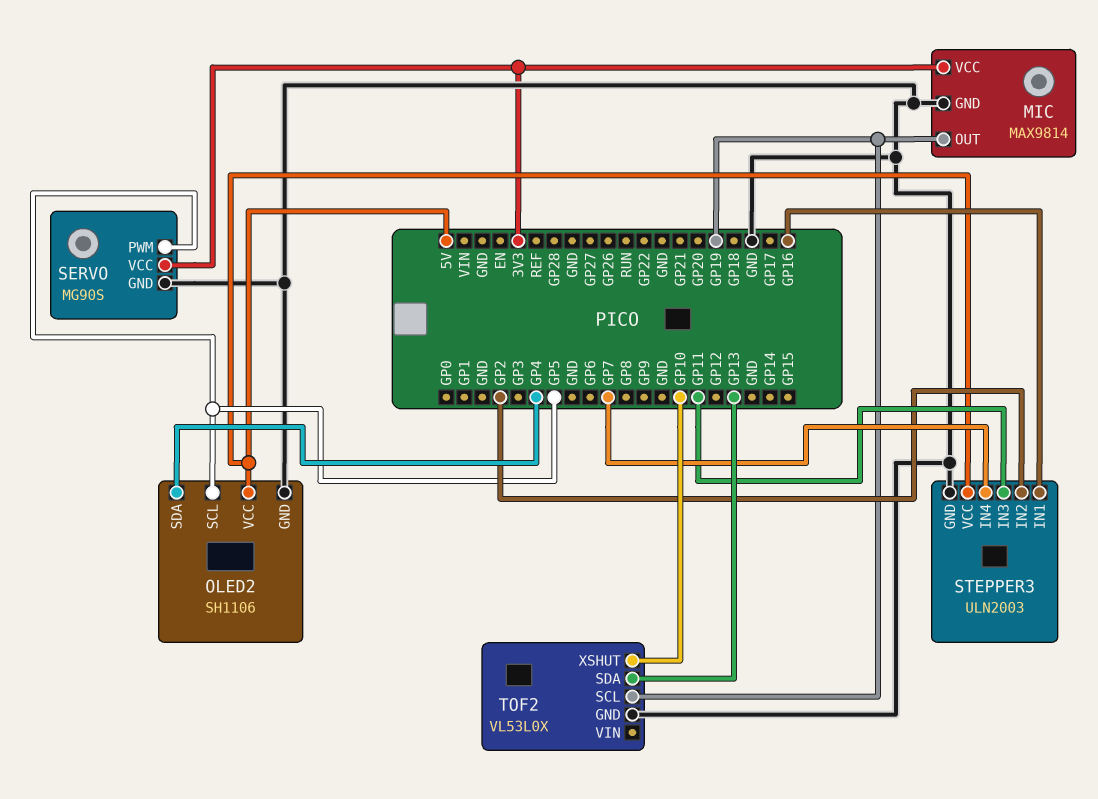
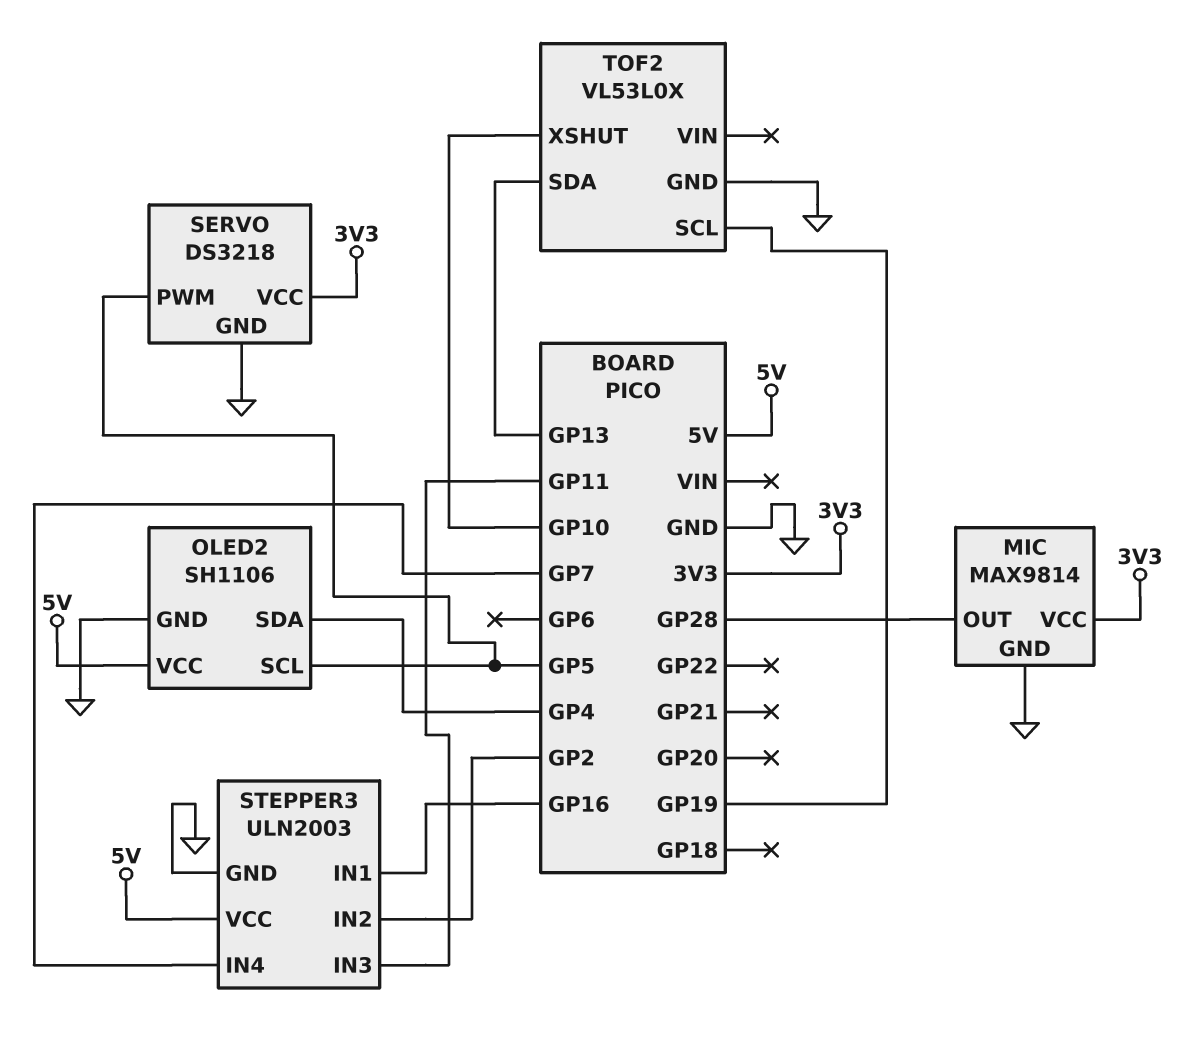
MIC pin OUT: GP19 -> GP28
SERVO: MG90S -> DS3218

